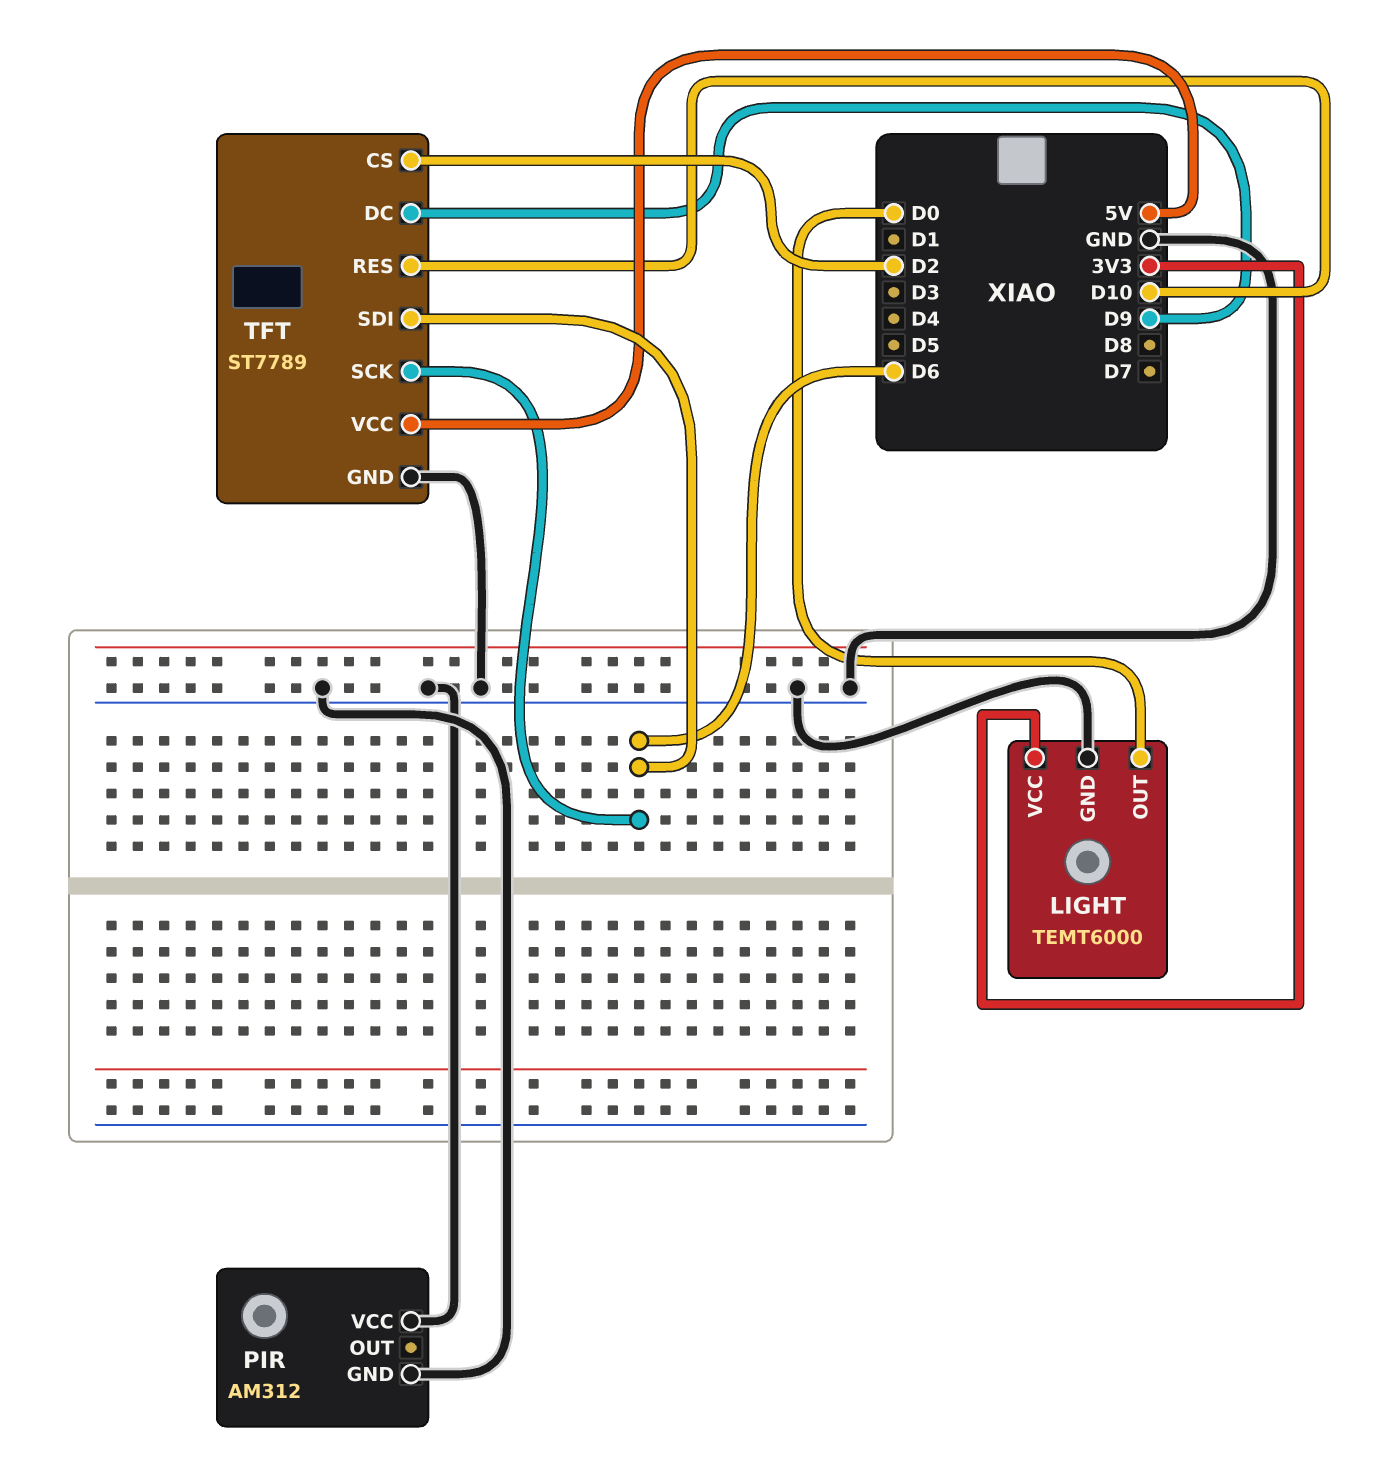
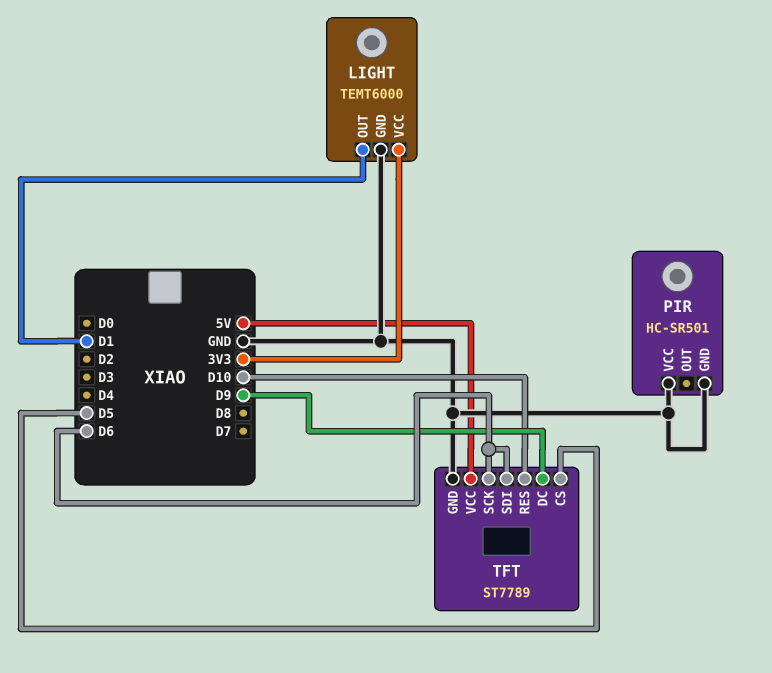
LIGHT pin OUT: D0 -> D1
PIR: AM312 -> HC-SR501
TFT pin CS: D2 -> D5

